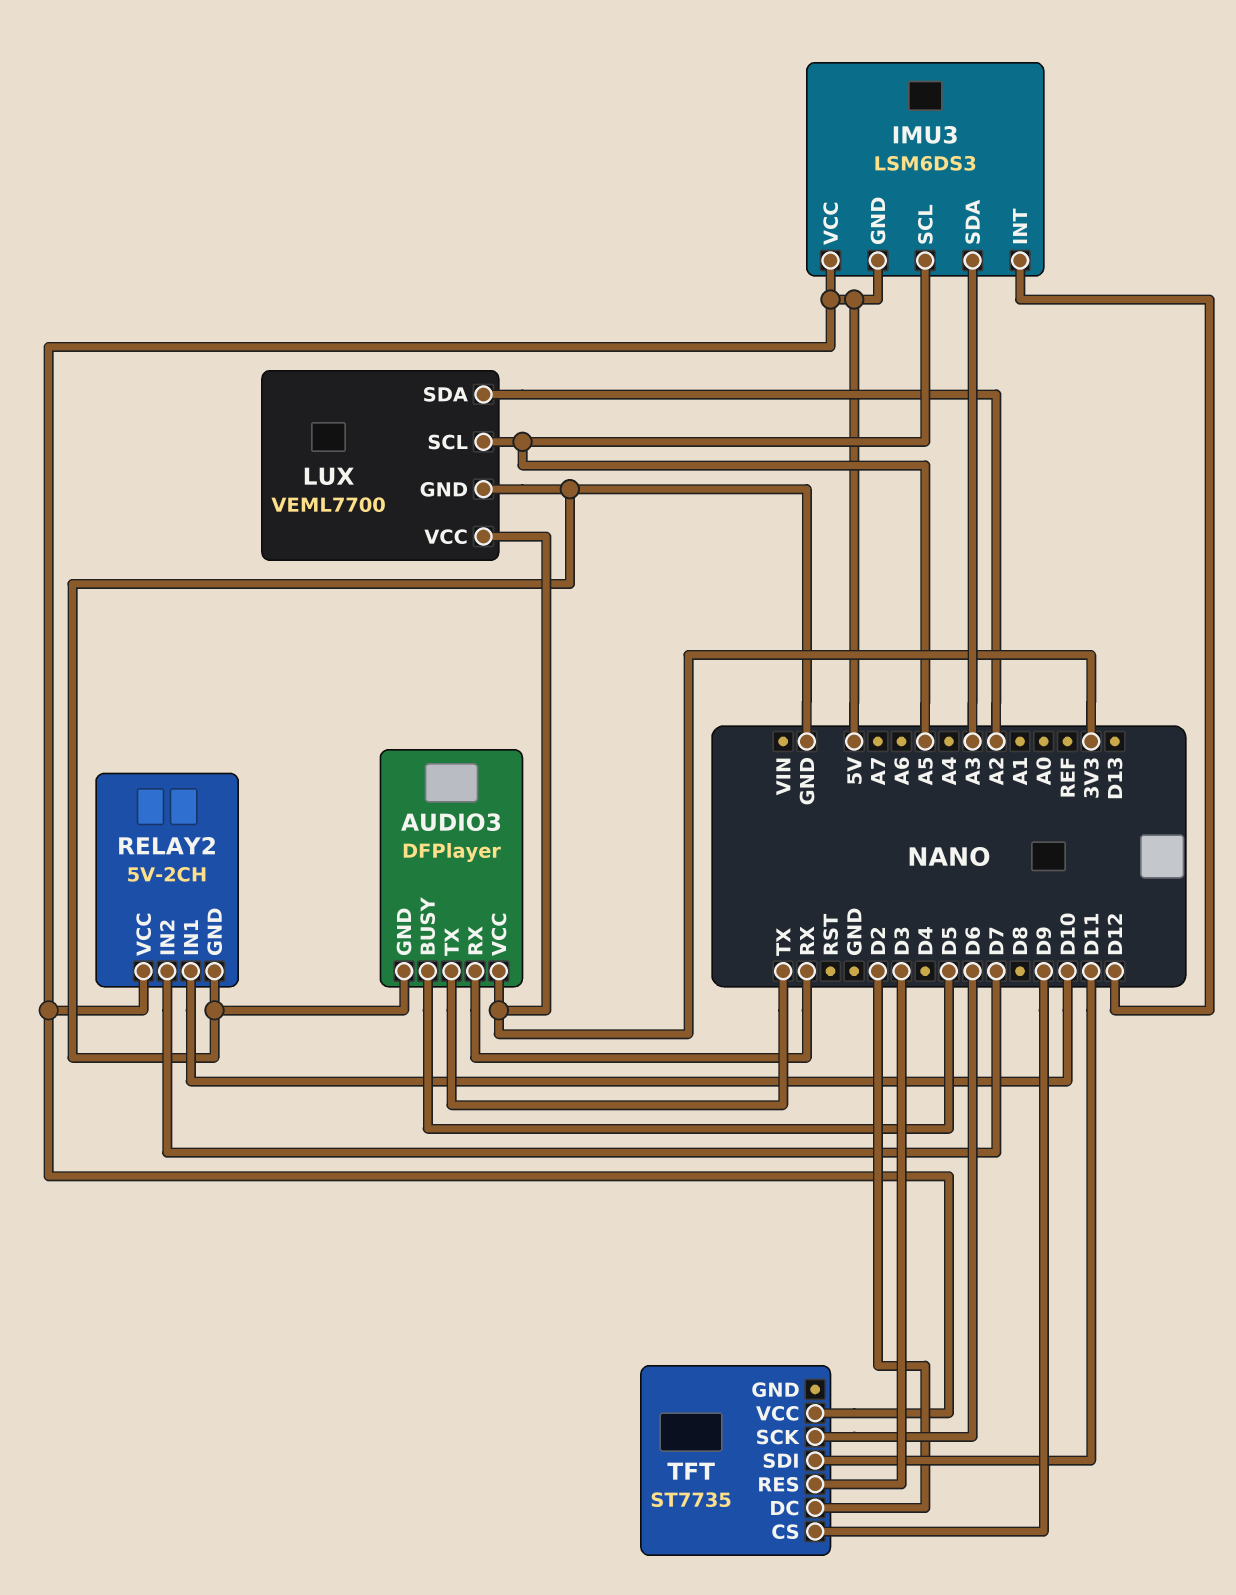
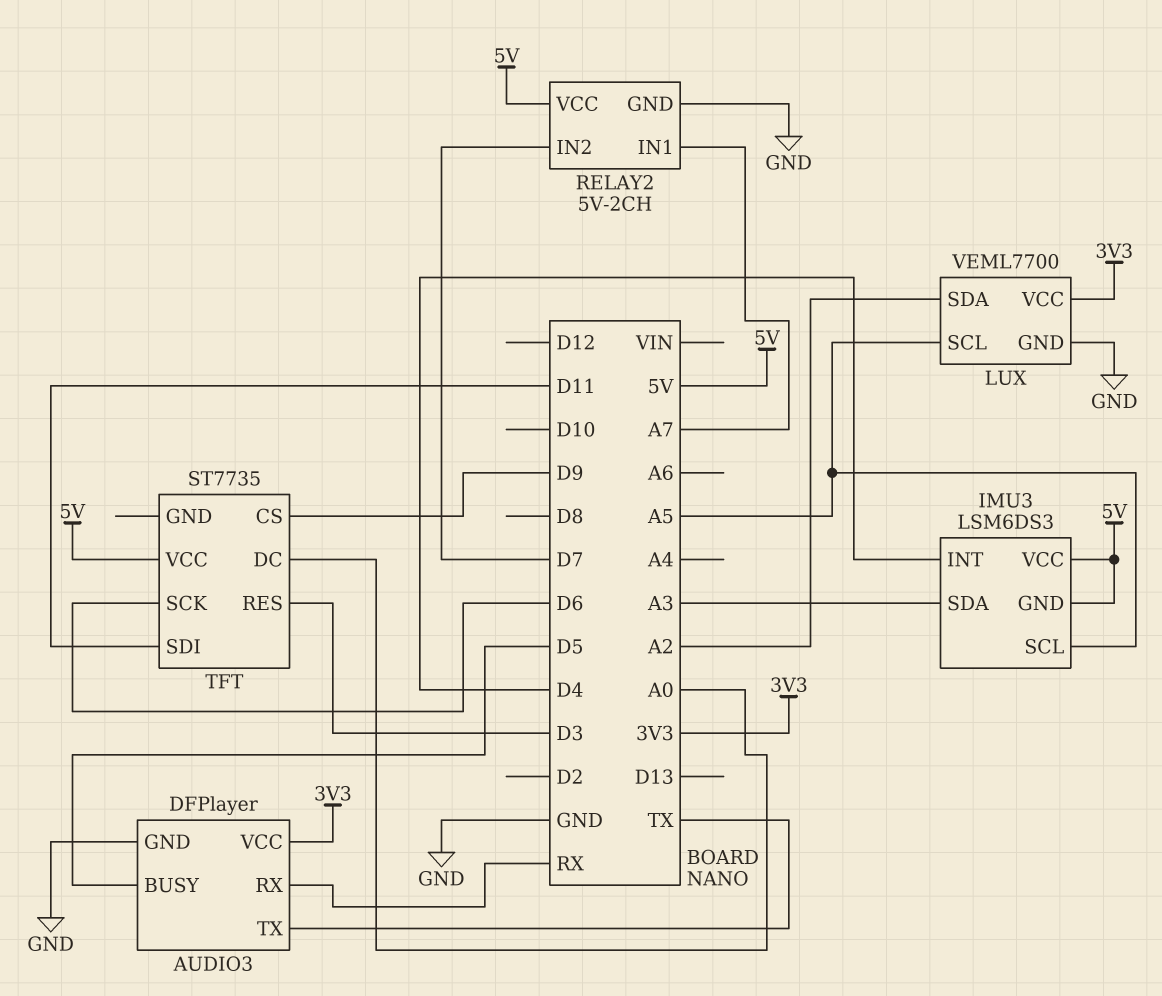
IMU3 pin INT: D12 -> D4
RELAY2 pin IN1: D10 -> A7
TFT pin DC: D2 -> A0

